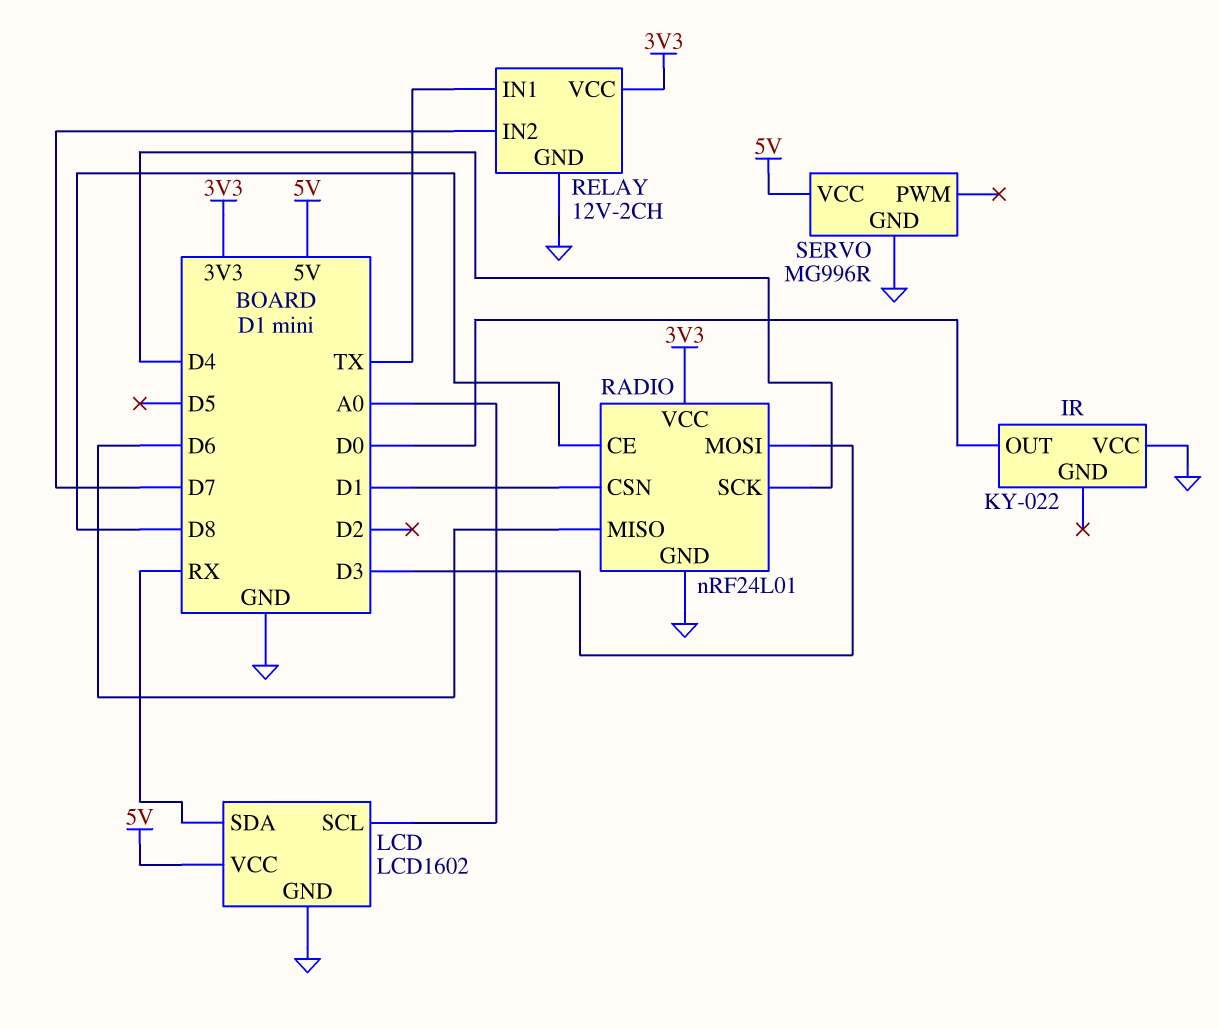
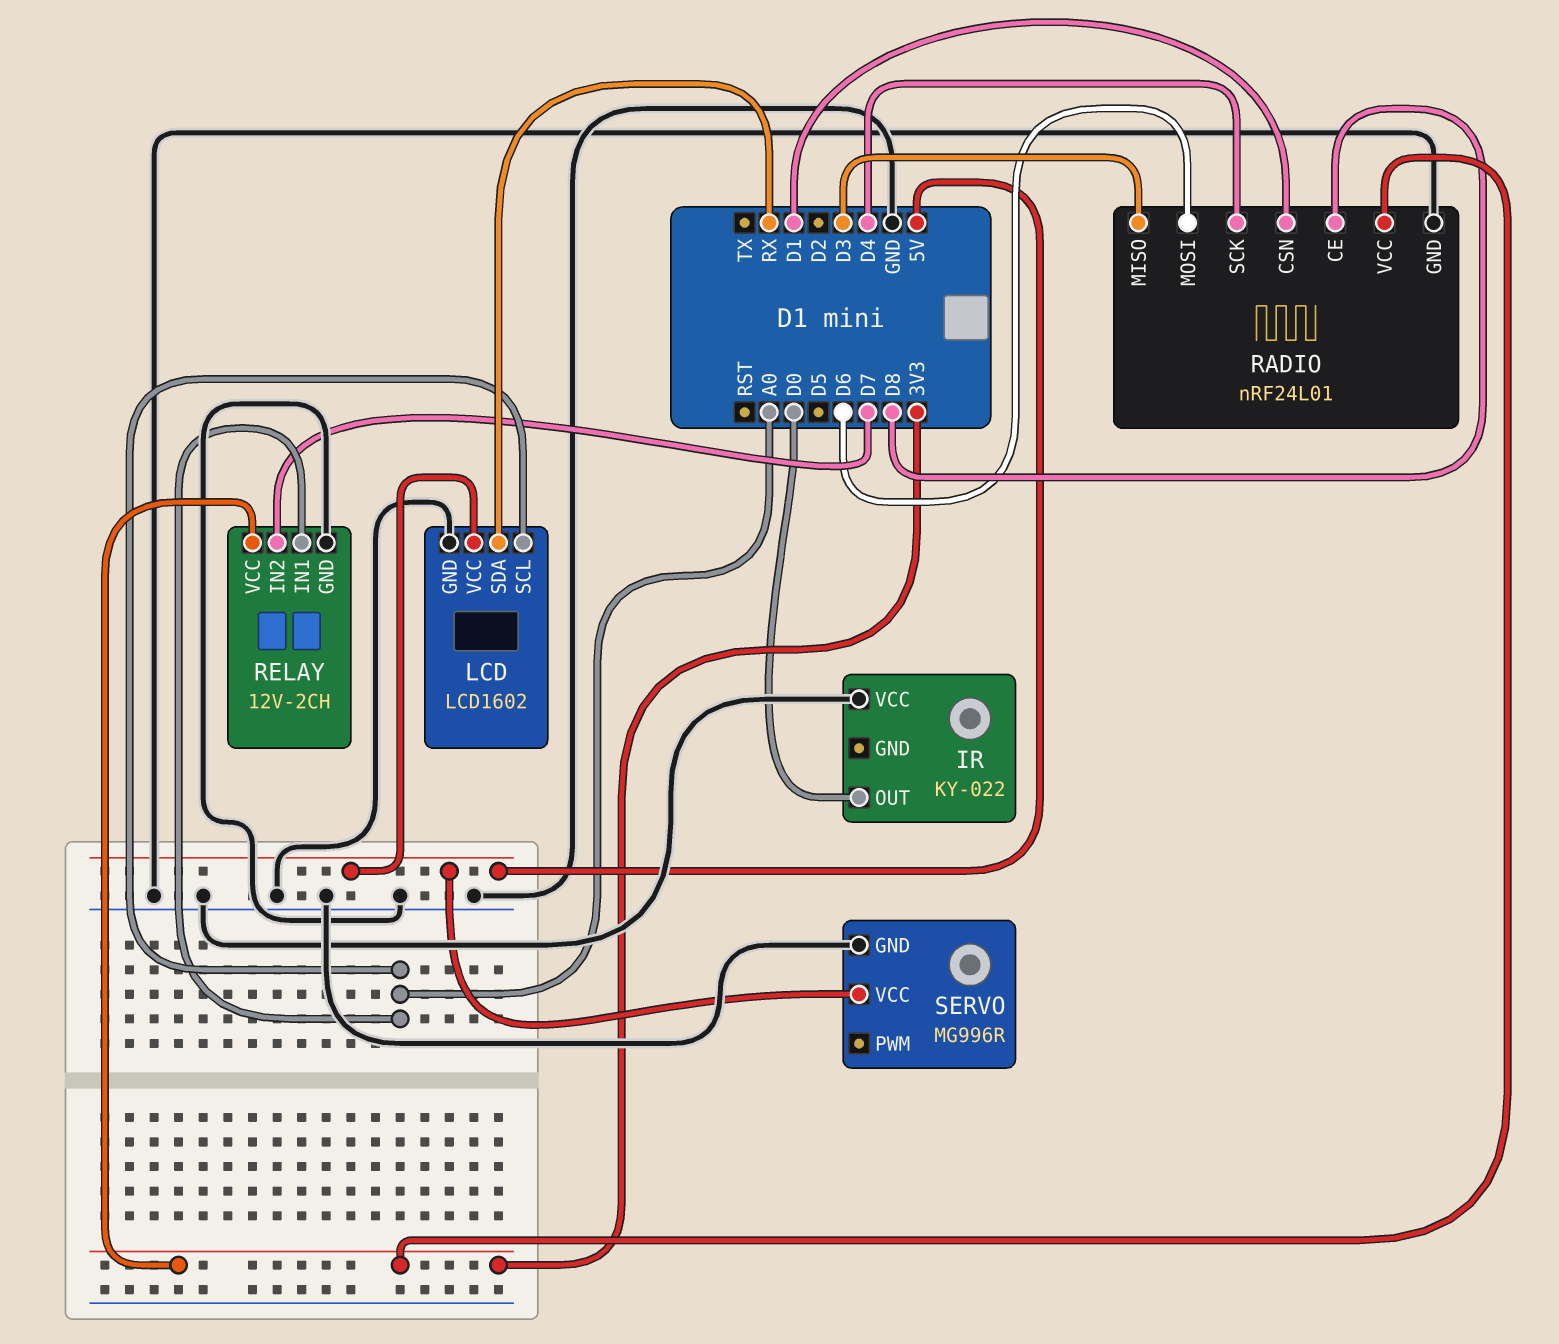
RADIO pin MISO: D6 -> D3
RADIO pin MOSI: D3 -> D6
RELAY pin IN1: TX -> A0

